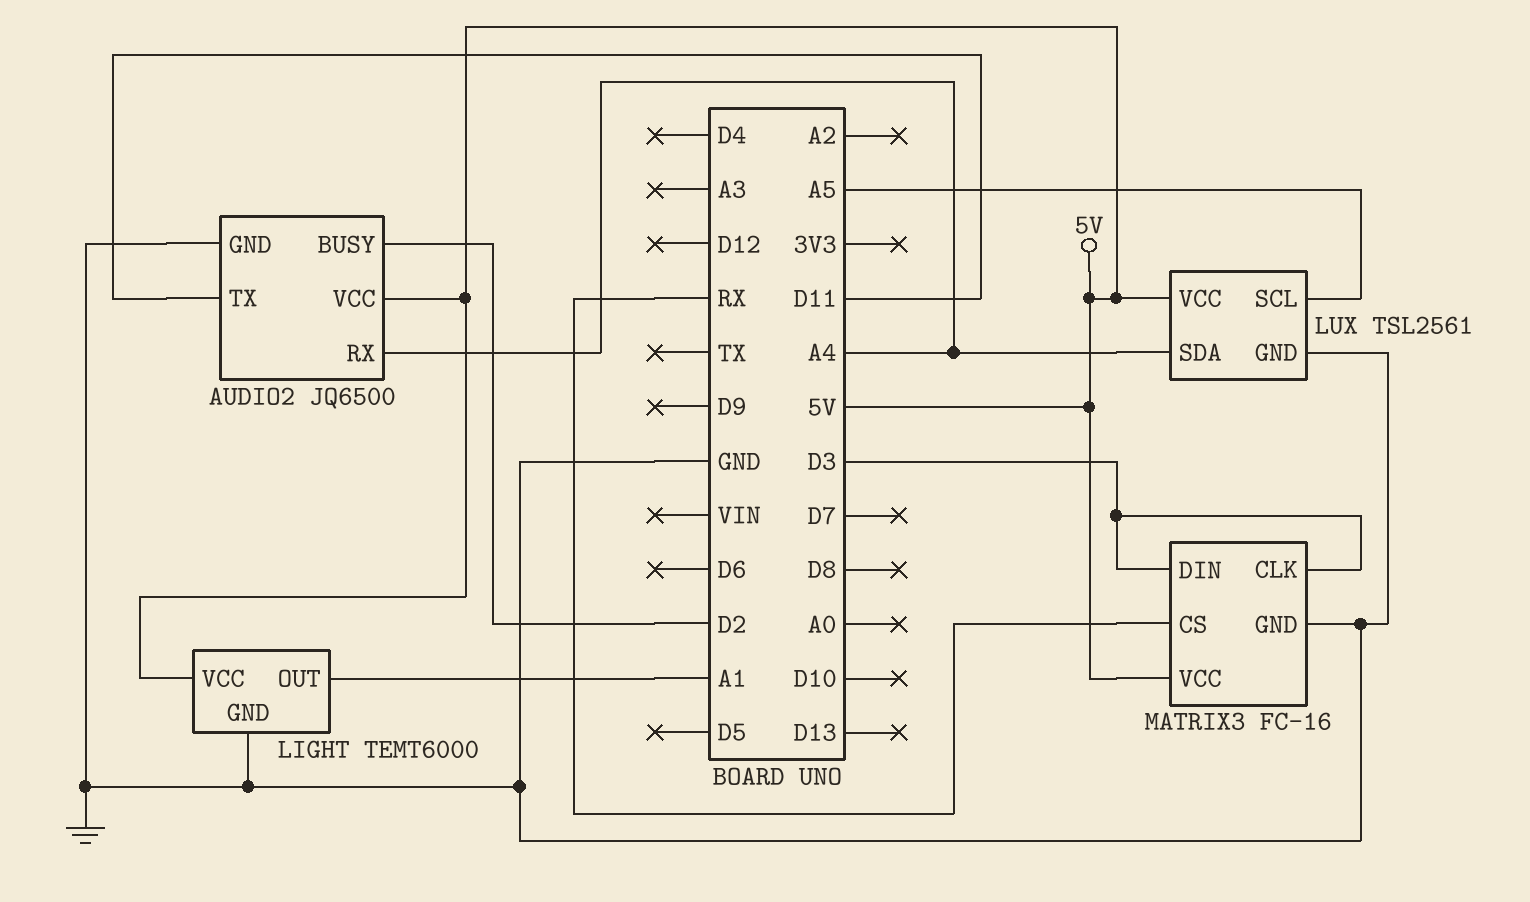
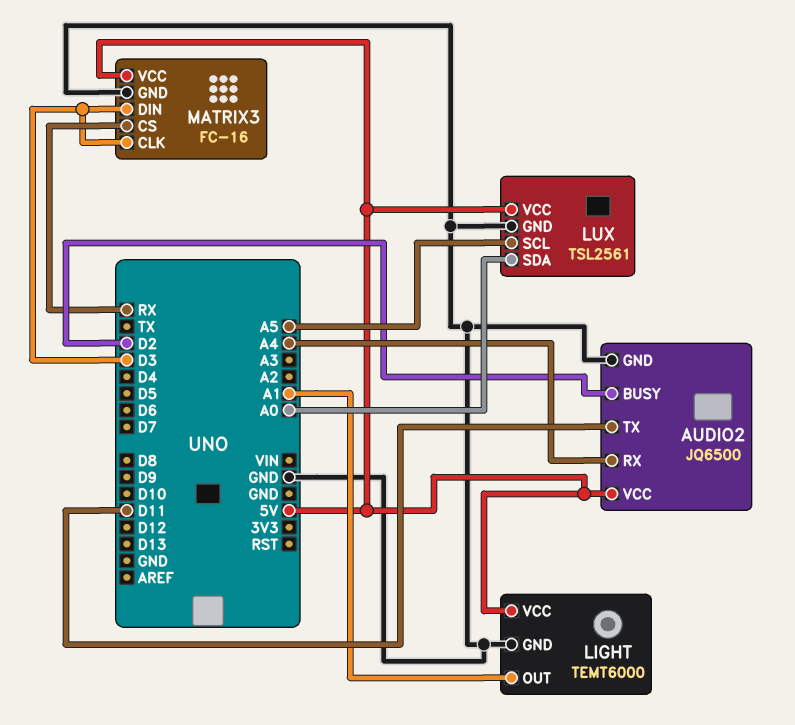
LUX pin SDA: A4 -> A0

